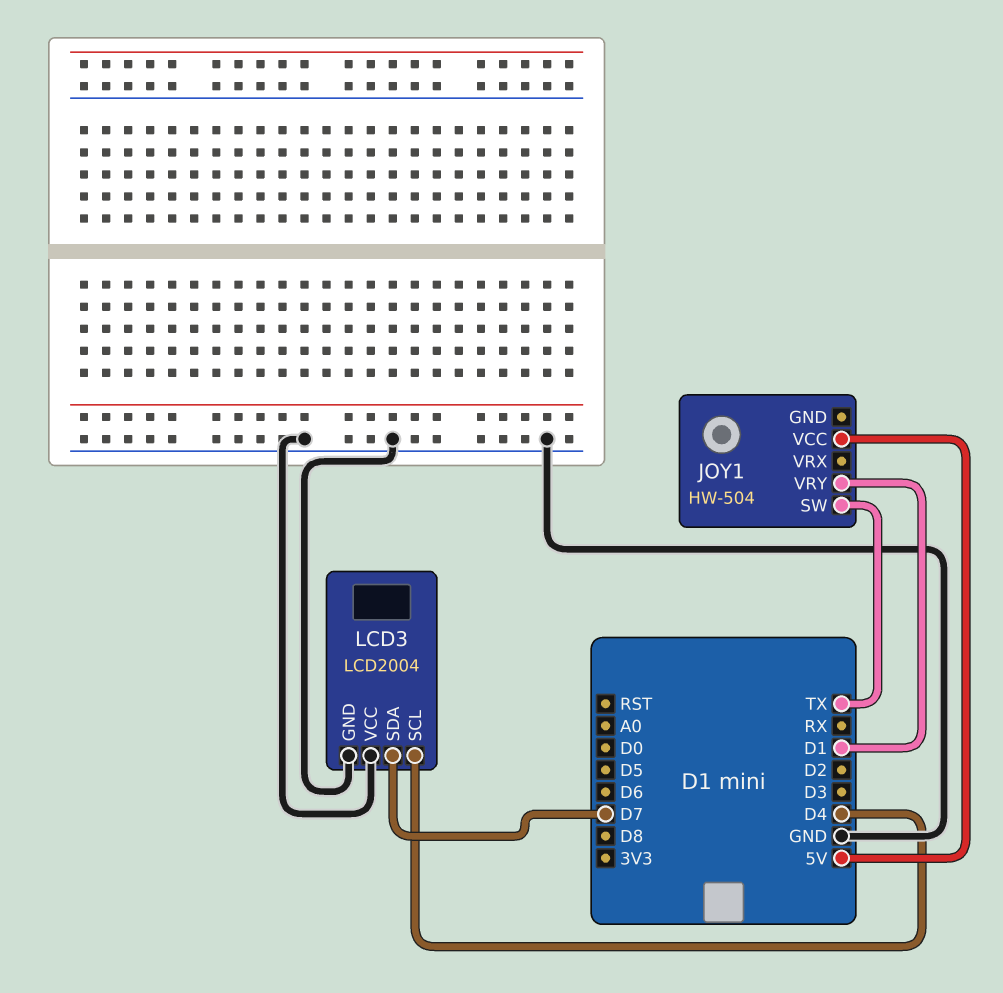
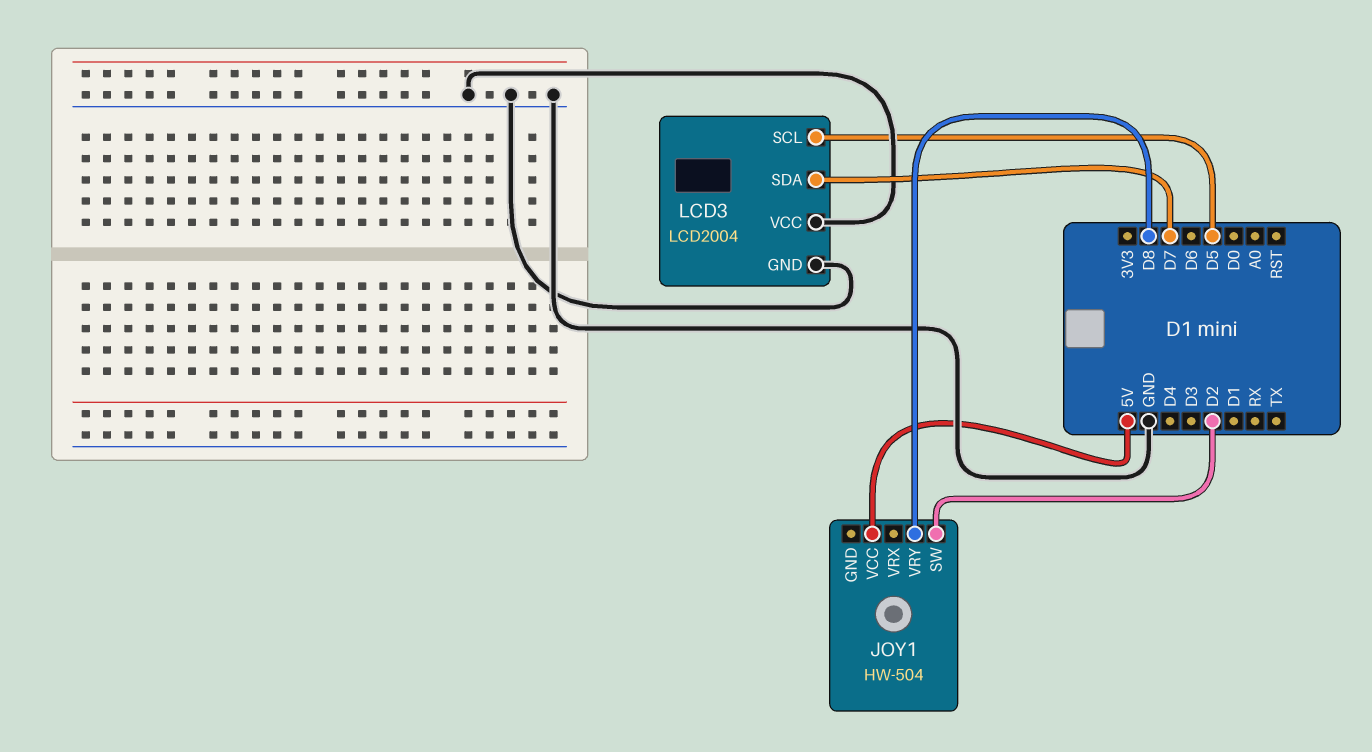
JOY1 pin SW: TX -> D2
JOY1 pin VRY: D1 -> D8
LCD3 pin SCL: D4 -> D5

